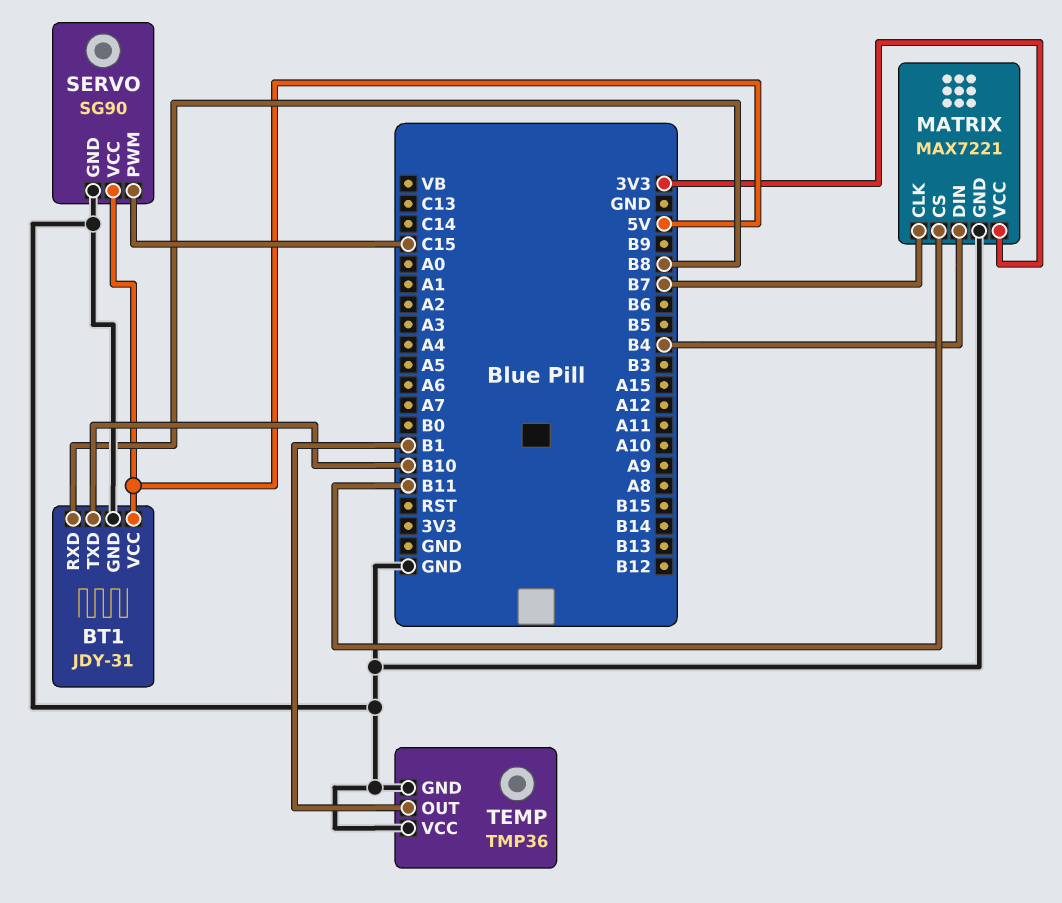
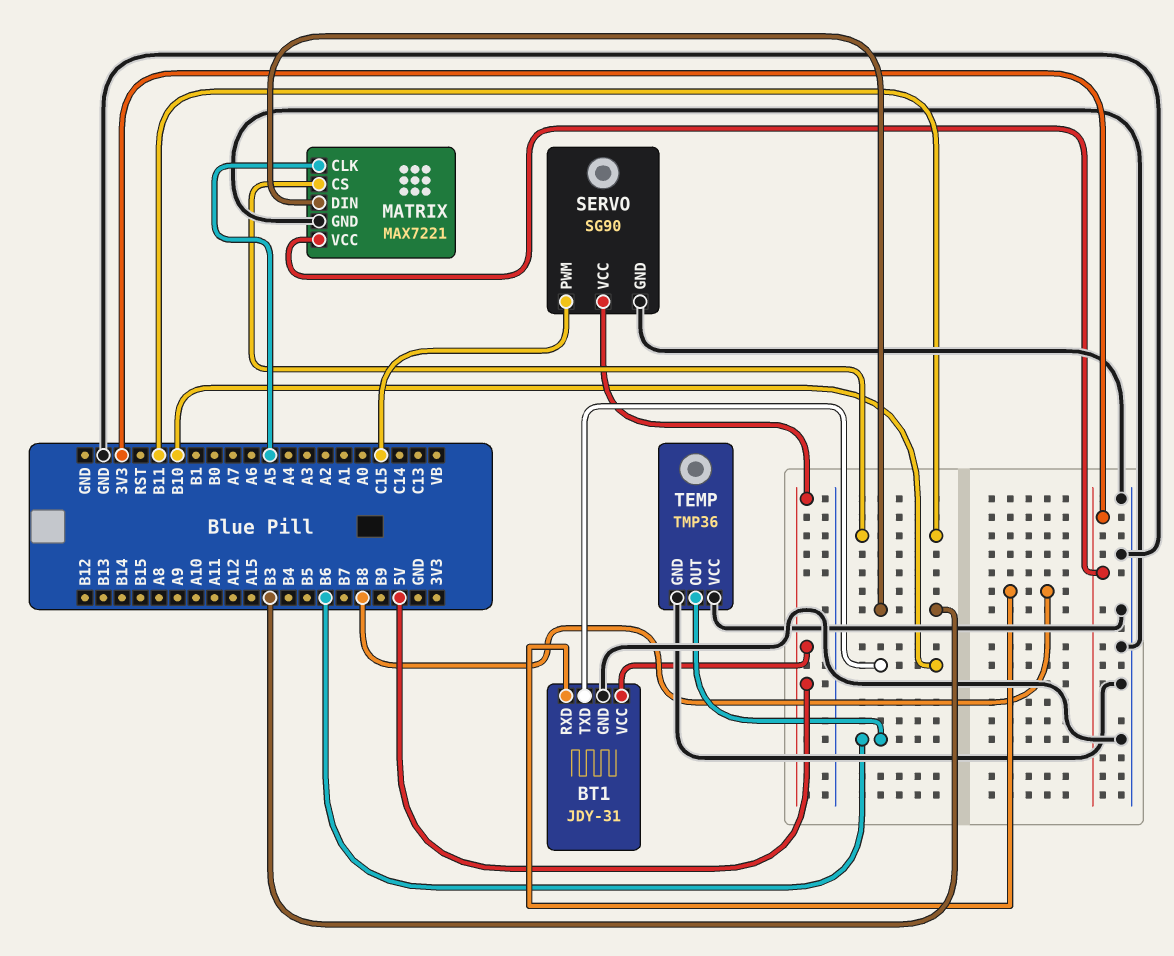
MATRIX pin CLK: B7 -> A5
MATRIX pin DIN: B4 -> B3
TEMP pin OUT: B1 -> B6

